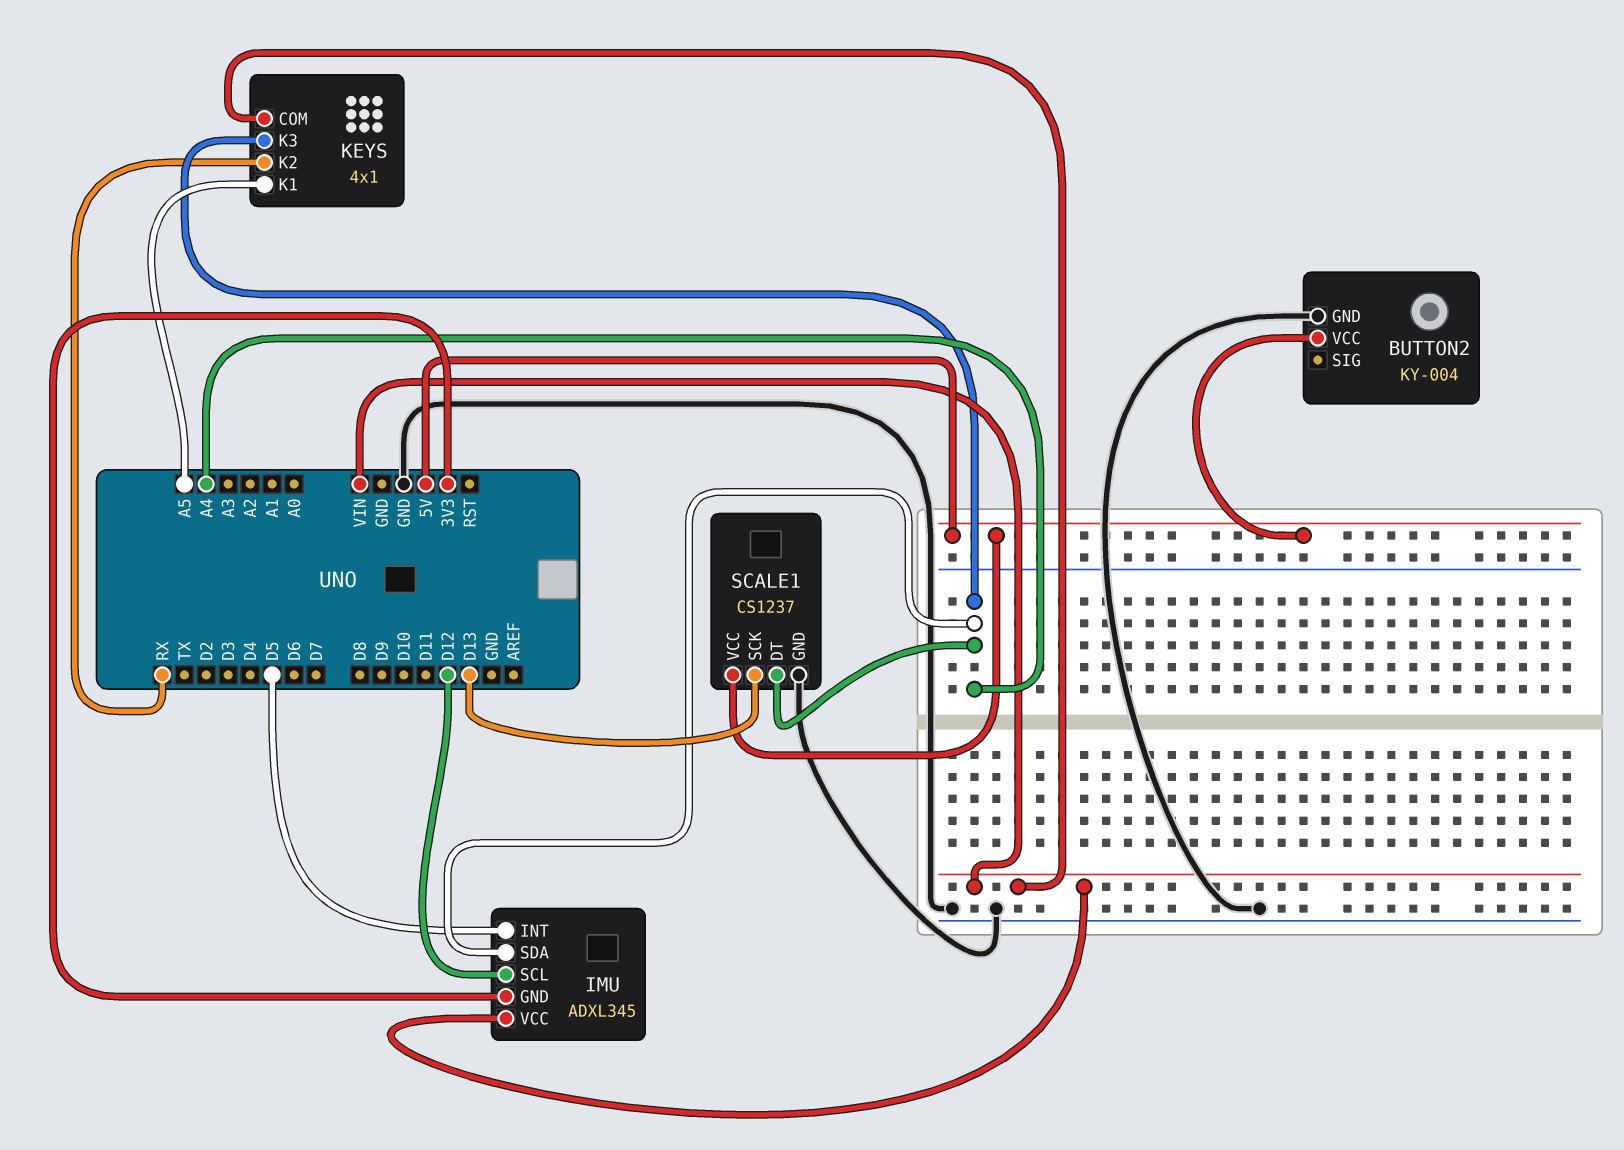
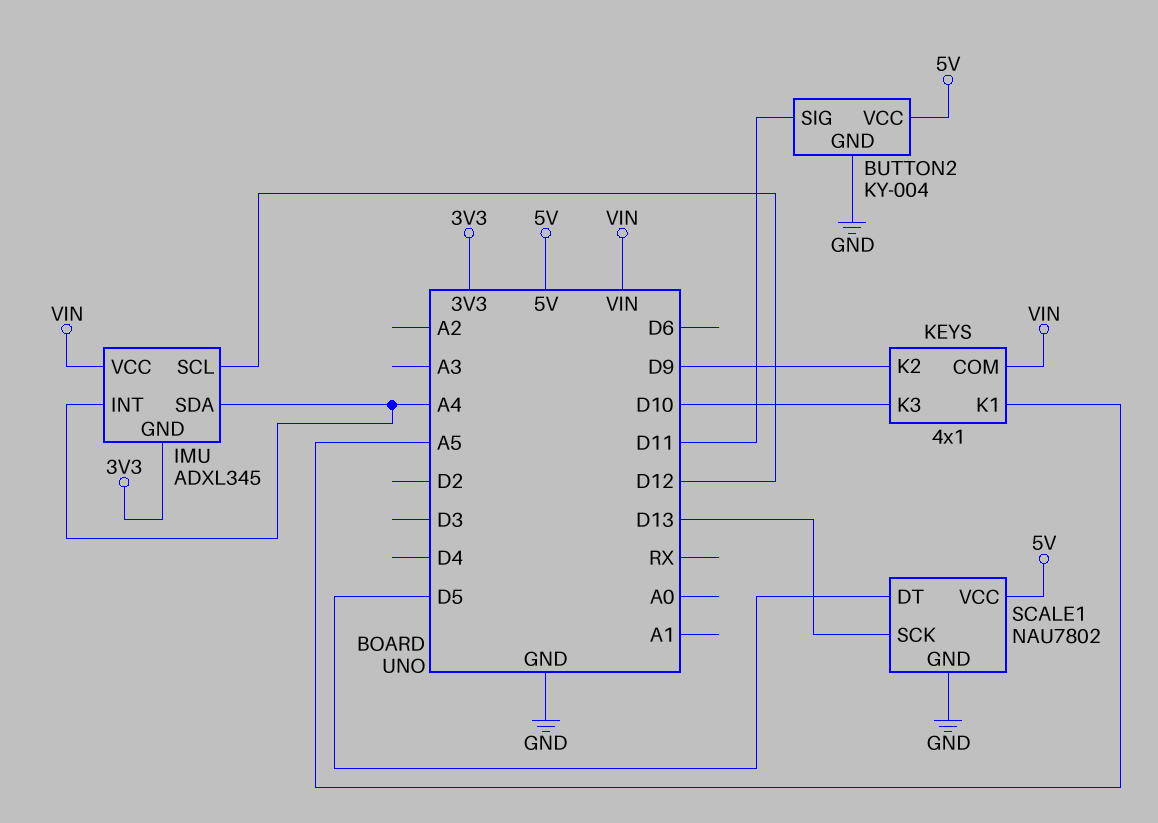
BUTTON2 pin SIG: none -> D11
IMU pin INT: D5 -> A4
KEYS pin K2: RX -> D9
KEYS pin K3: A4 -> D10
SCALE1: CS1237 -> NAU7802
SCALE1 pin DT: A4 -> D5

